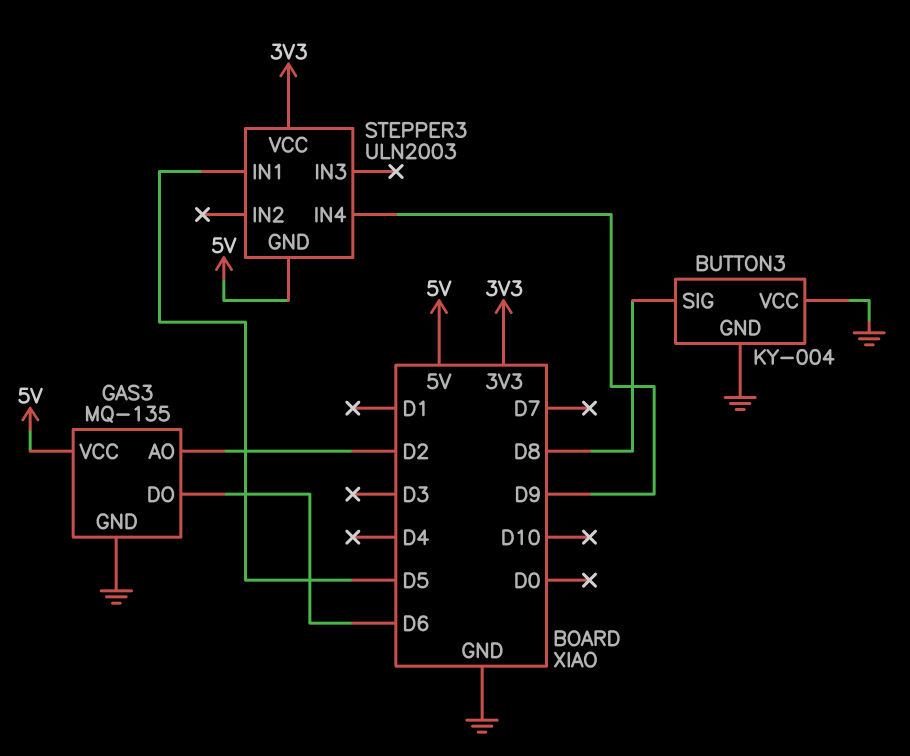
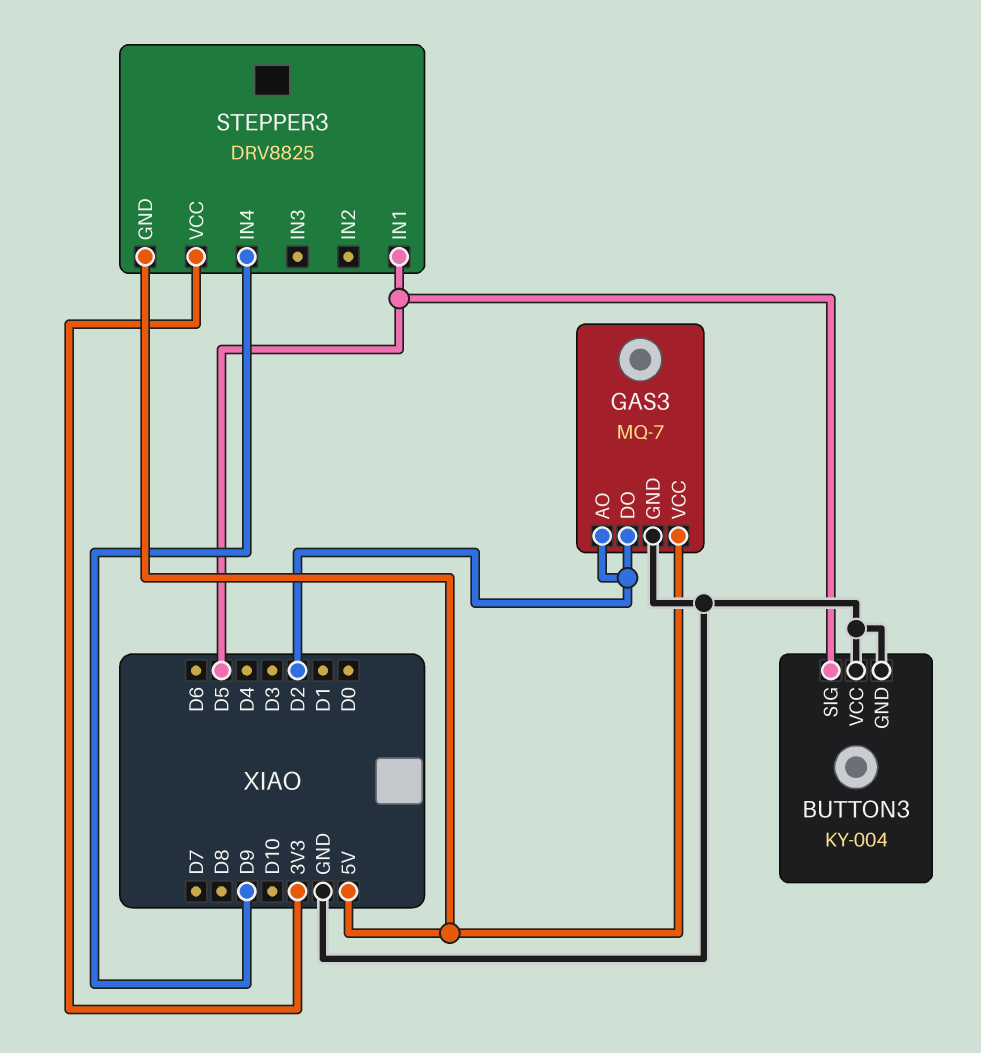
BUTTON3 pin SIG: D8 -> D5
GAS3: MQ-135 -> MQ-7
GAS3 pin DO: D6 -> D2
STEPPER3: ULN2003 -> DRV8825

